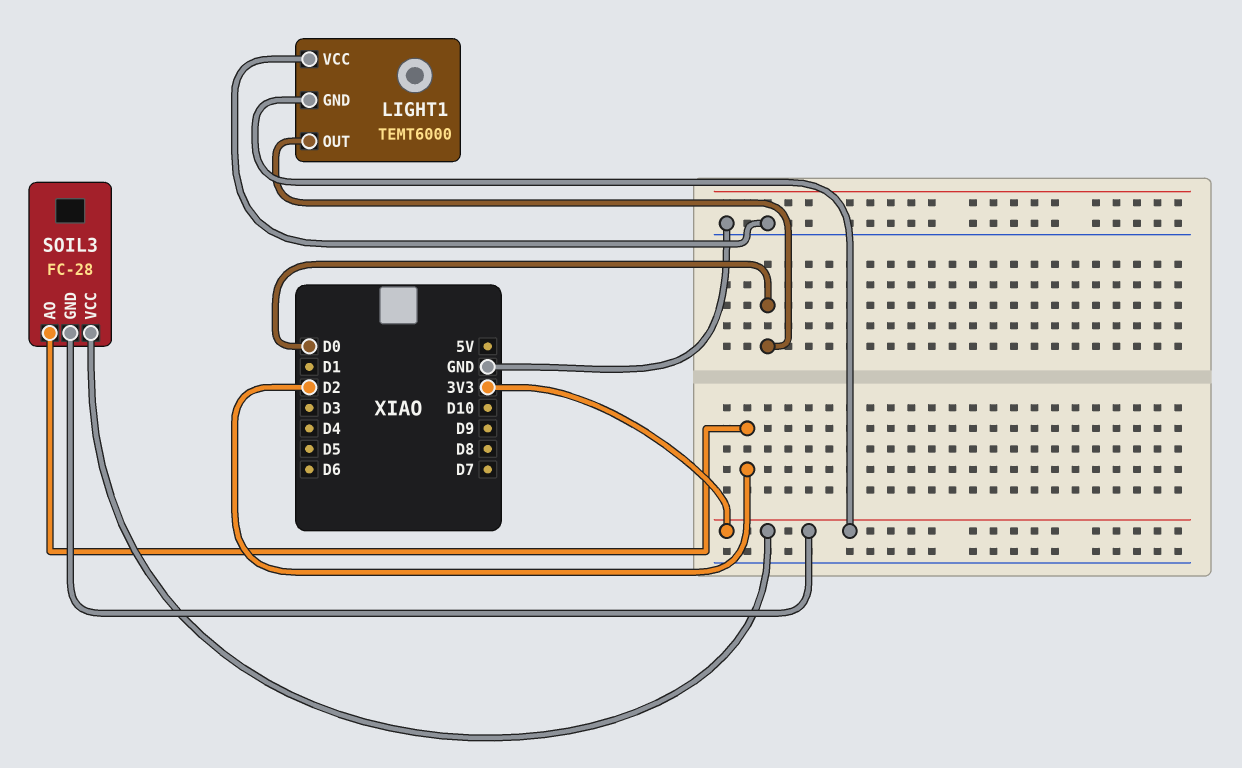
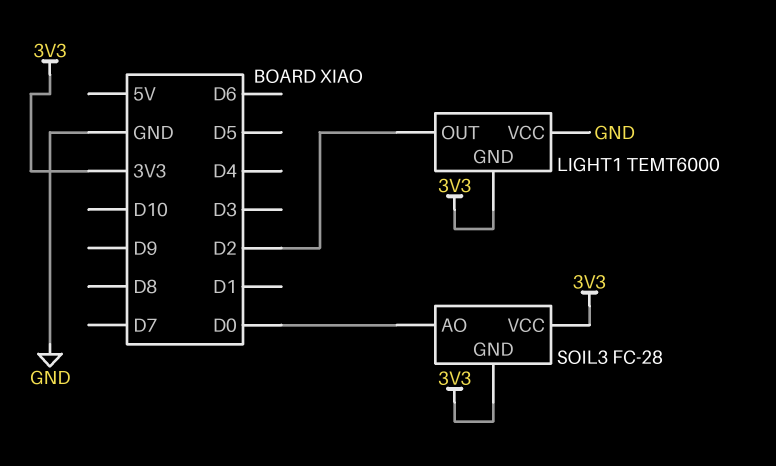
LIGHT1 pin OUT: D0 -> D2
SOIL3 pin AO: D2 -> D0

